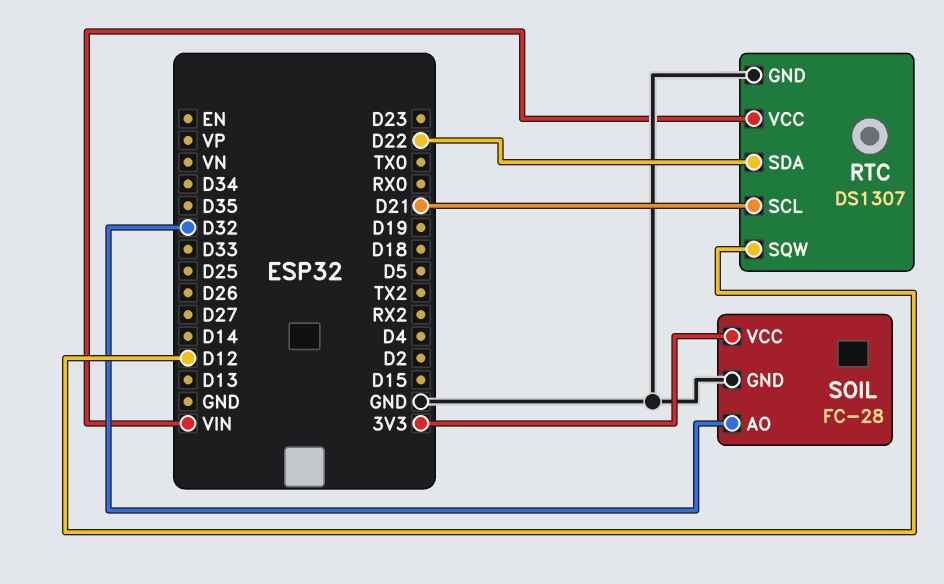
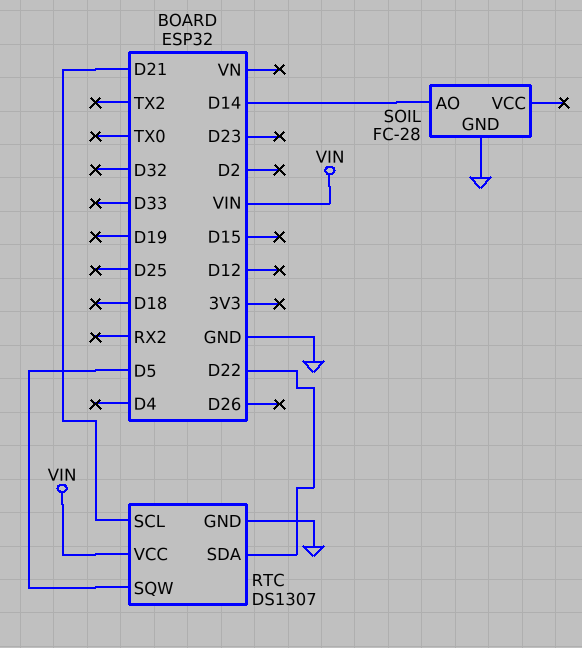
RTC pin SQW: D12 -> D5
SOIL pin AO: D32 -> D14
SOIL pin VCC: 3V3 -> none

